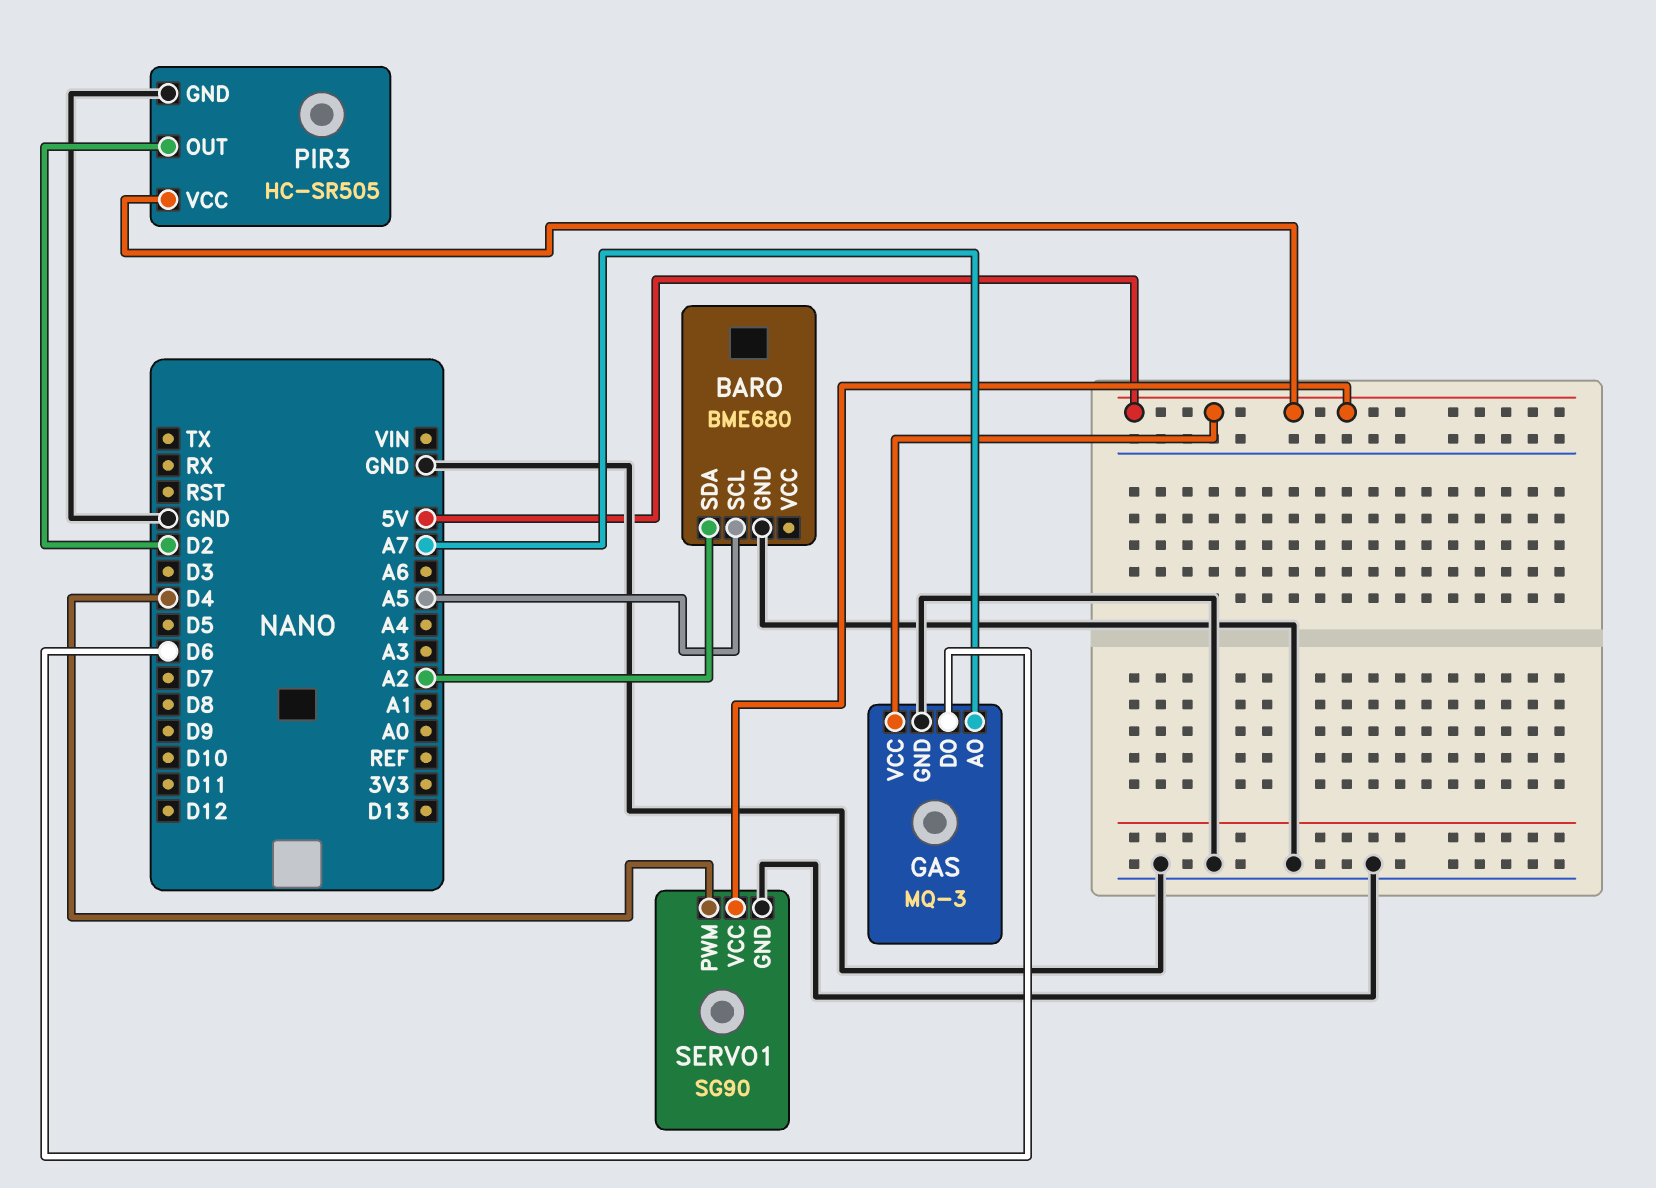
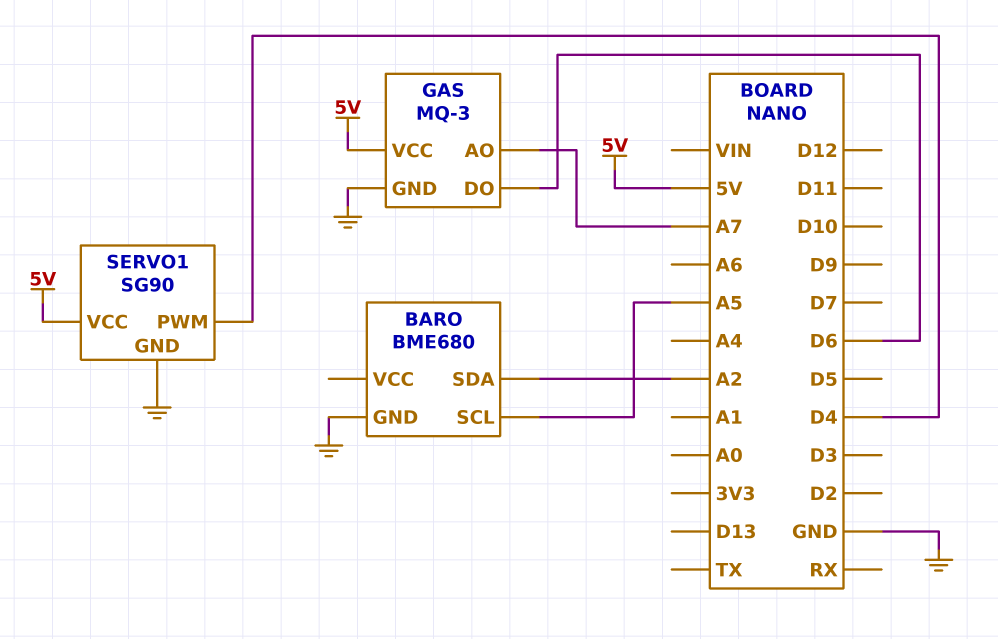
PIR3: HC-SR505 -> none
PIR3 pin GND: GND -> none
PIR3 pin OUT: D2 -> none
PIR3 pin VCC: 5V -> none

